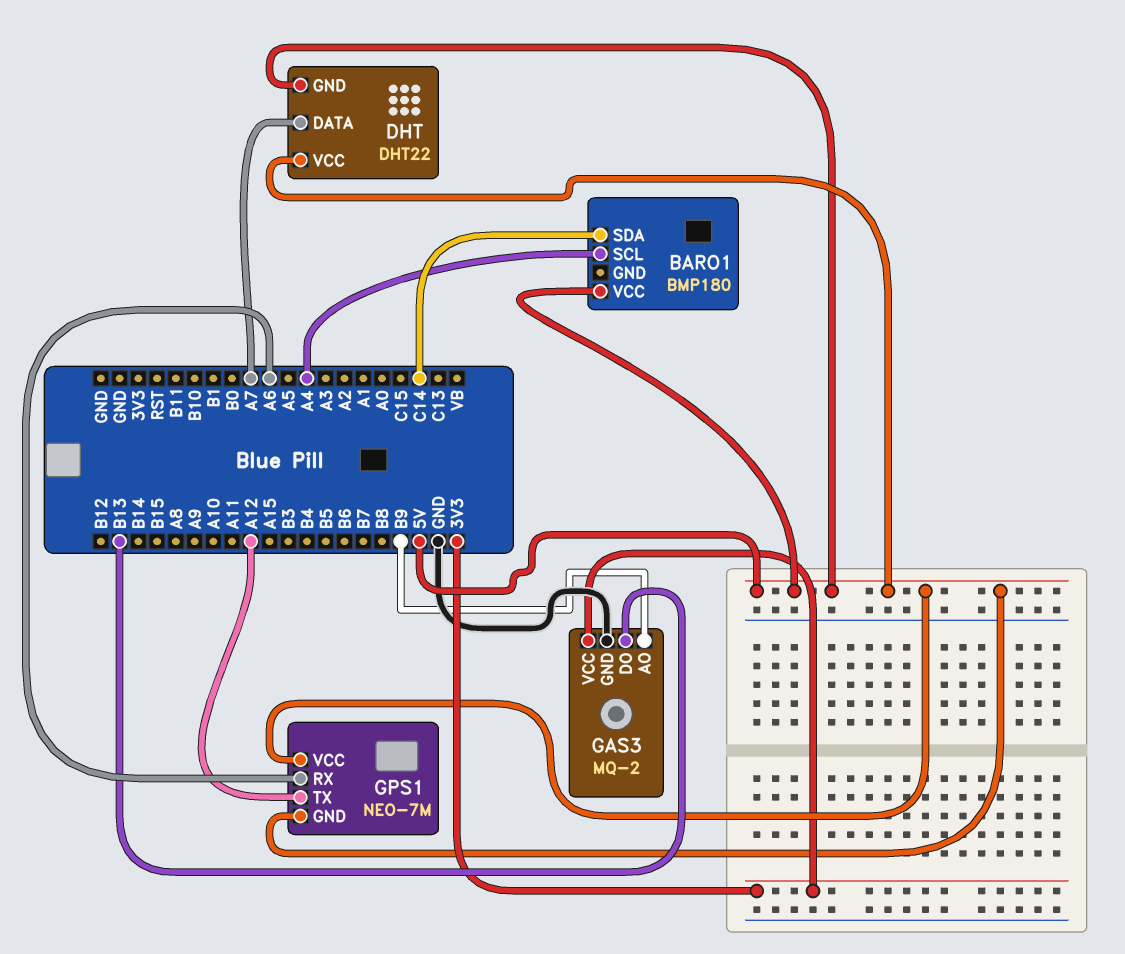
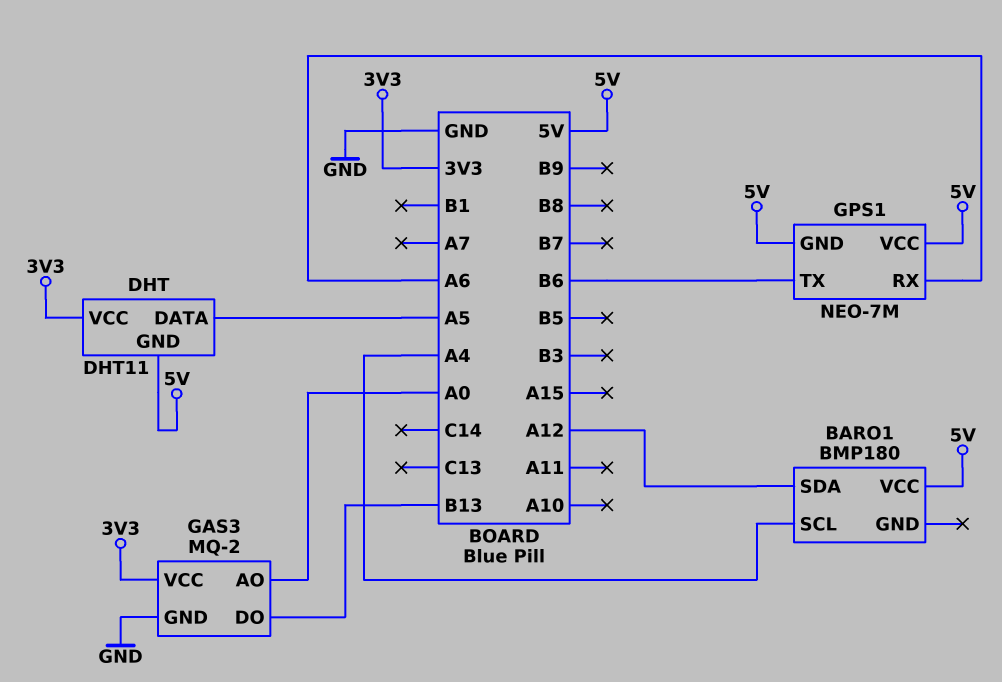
BARO1 pin SDA: C14 -> A12
DHT: DHT22 -> DHT11
DHT pin DATA: A7 -> A5
DHT pin VCC: 5V -> 3V3
GAS3 pin AO: B9 -> A0
GPS1 pin TX: A12 -> B6

